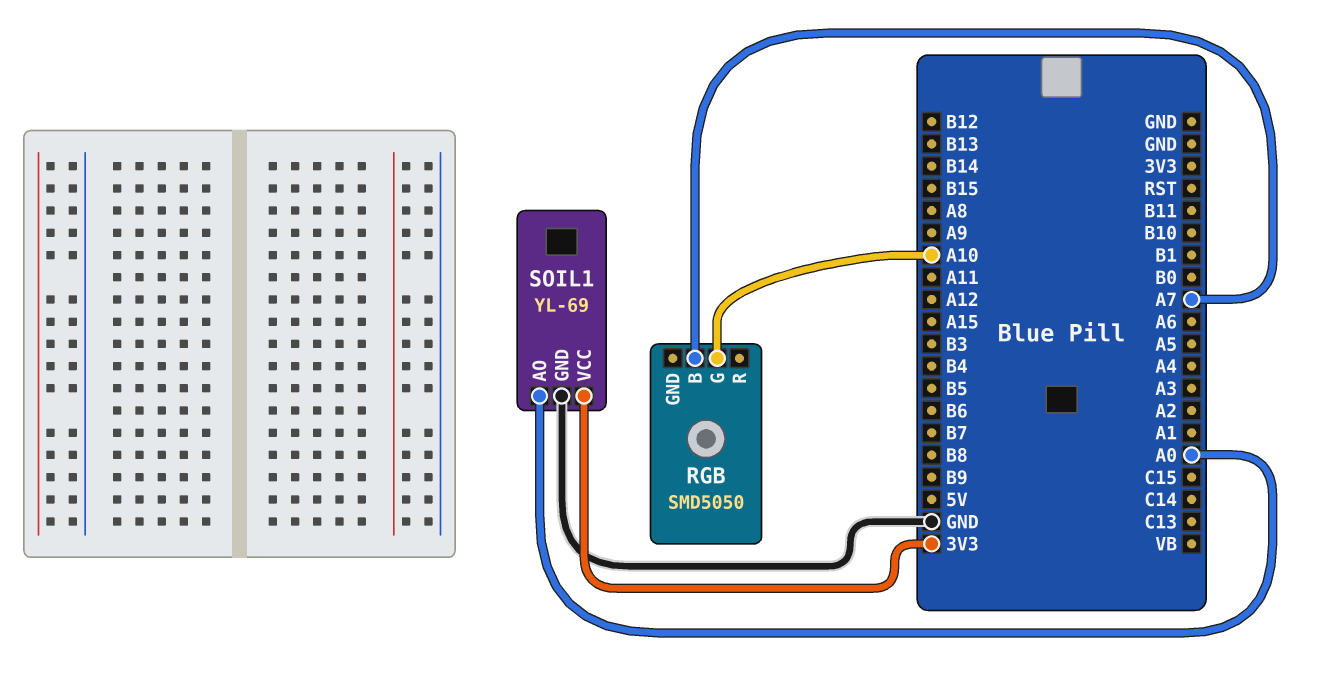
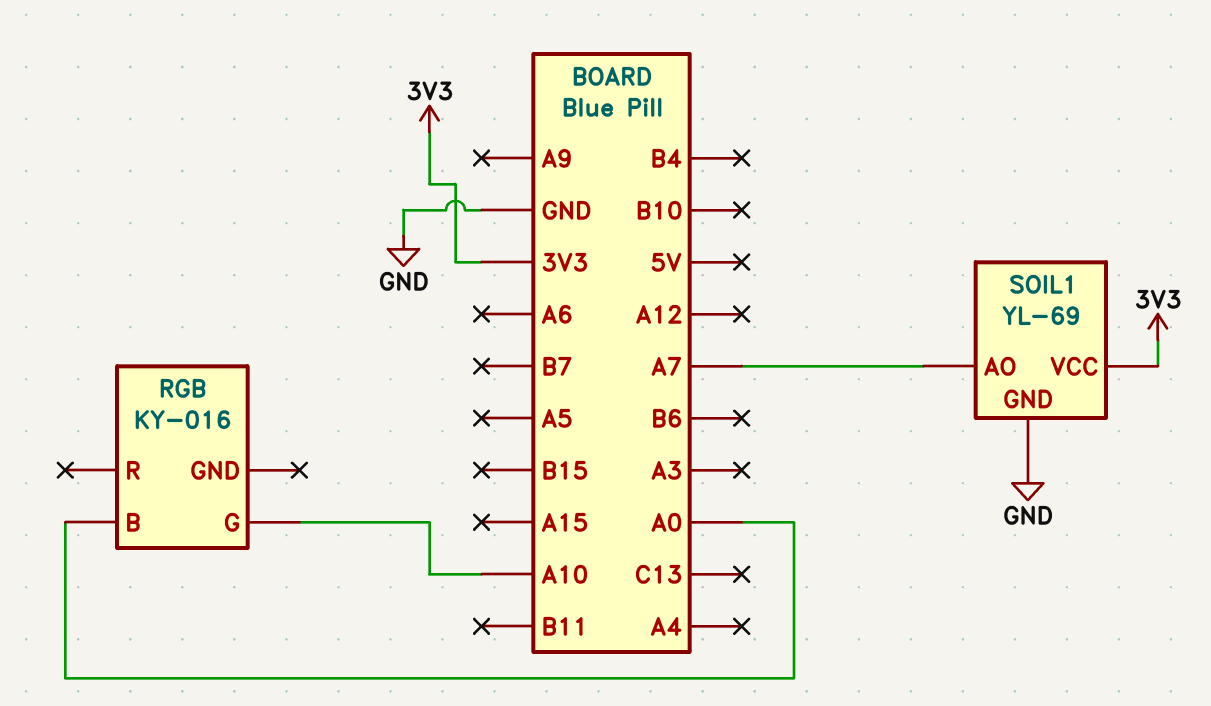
RGB: SMD5050 -> KY-016
RGB pin B: A7 -> A0
SOIL1 pin AO: A0 -> A7

